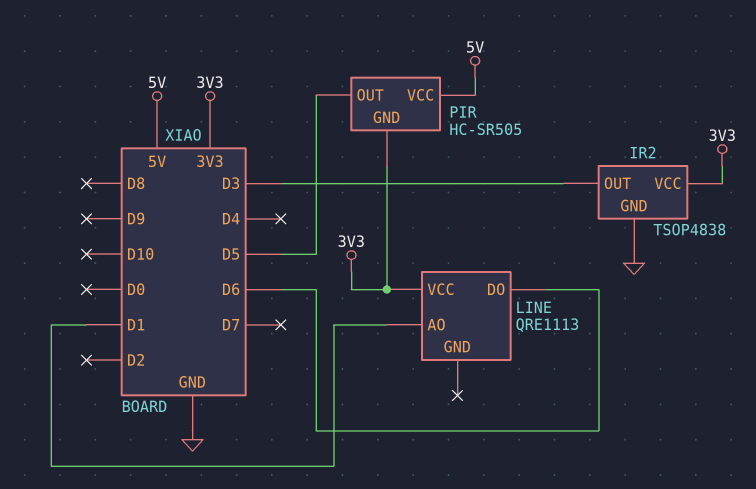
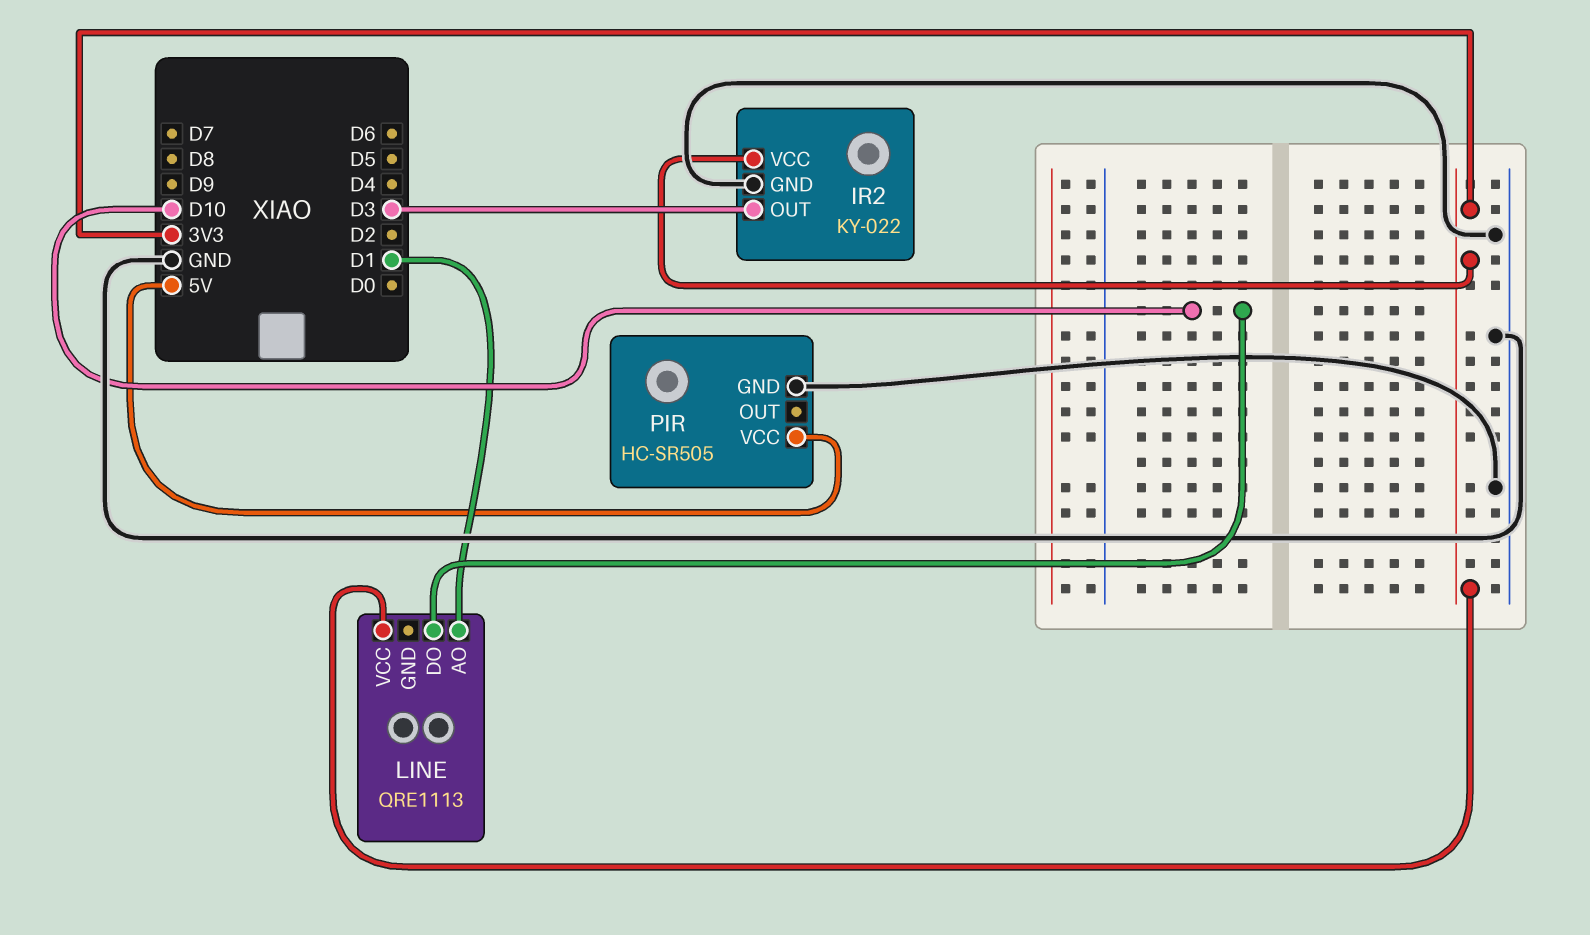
IR2: TSOP4838 -> KY-022
LINE pin DO: D6 -> D10
PIR pin GND: 3V3 -> GND
PIR pin OUT: D5 -> none

